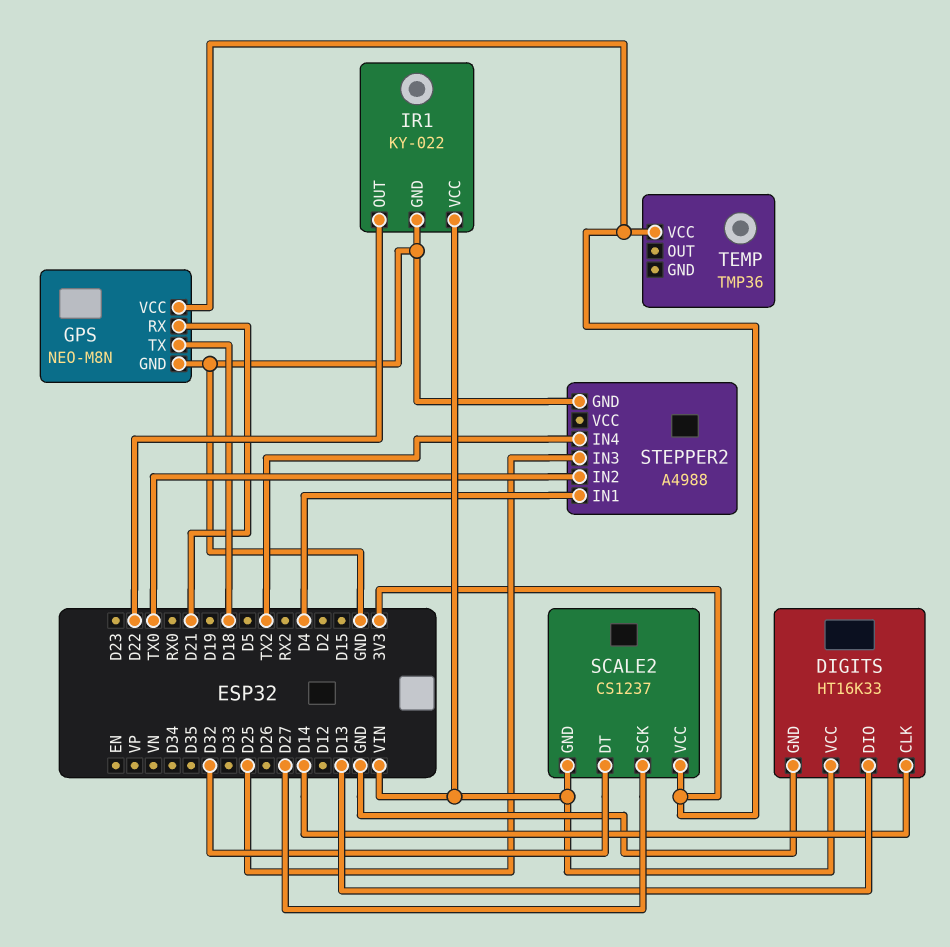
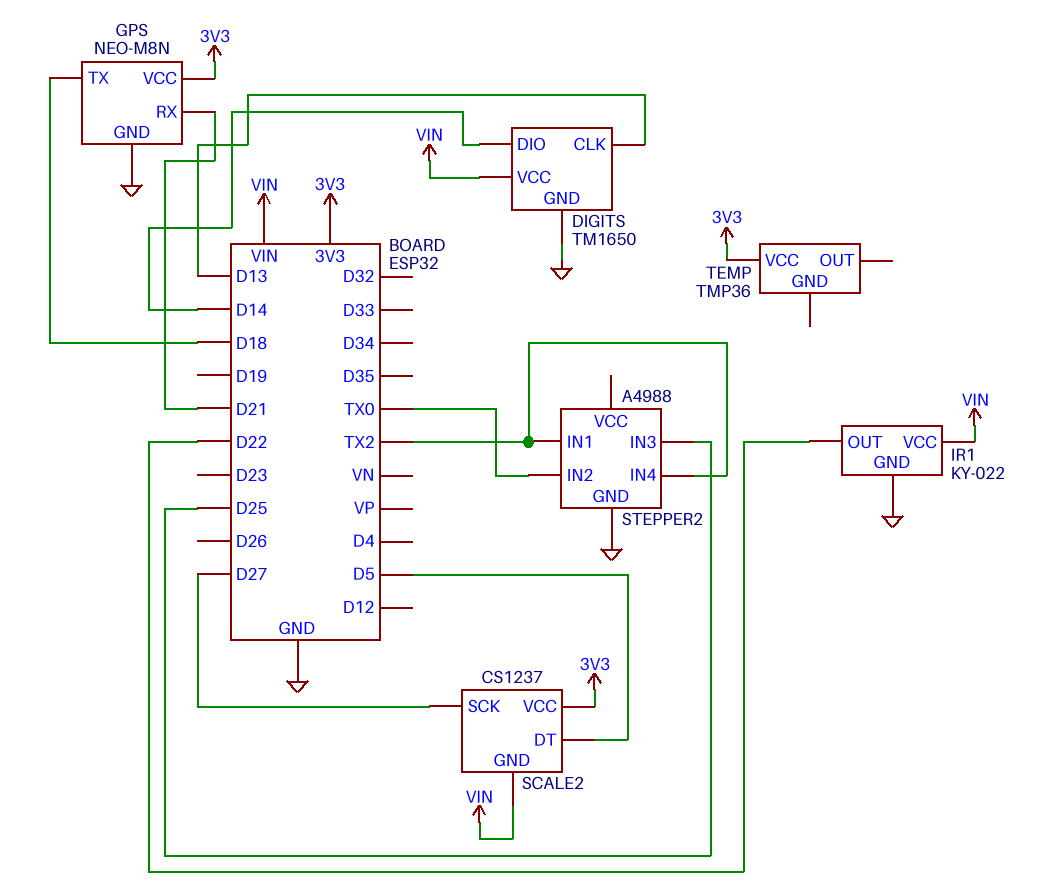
DIGITS: HT16K33 -> TM1650
DIGITS pin CLK: D14 -> D13
DIGITS pin DIO: D13 -> D14
SCALE2 pin DT: D32 -> D5
STEPPER2 pin IN1: D4 -> TX2

